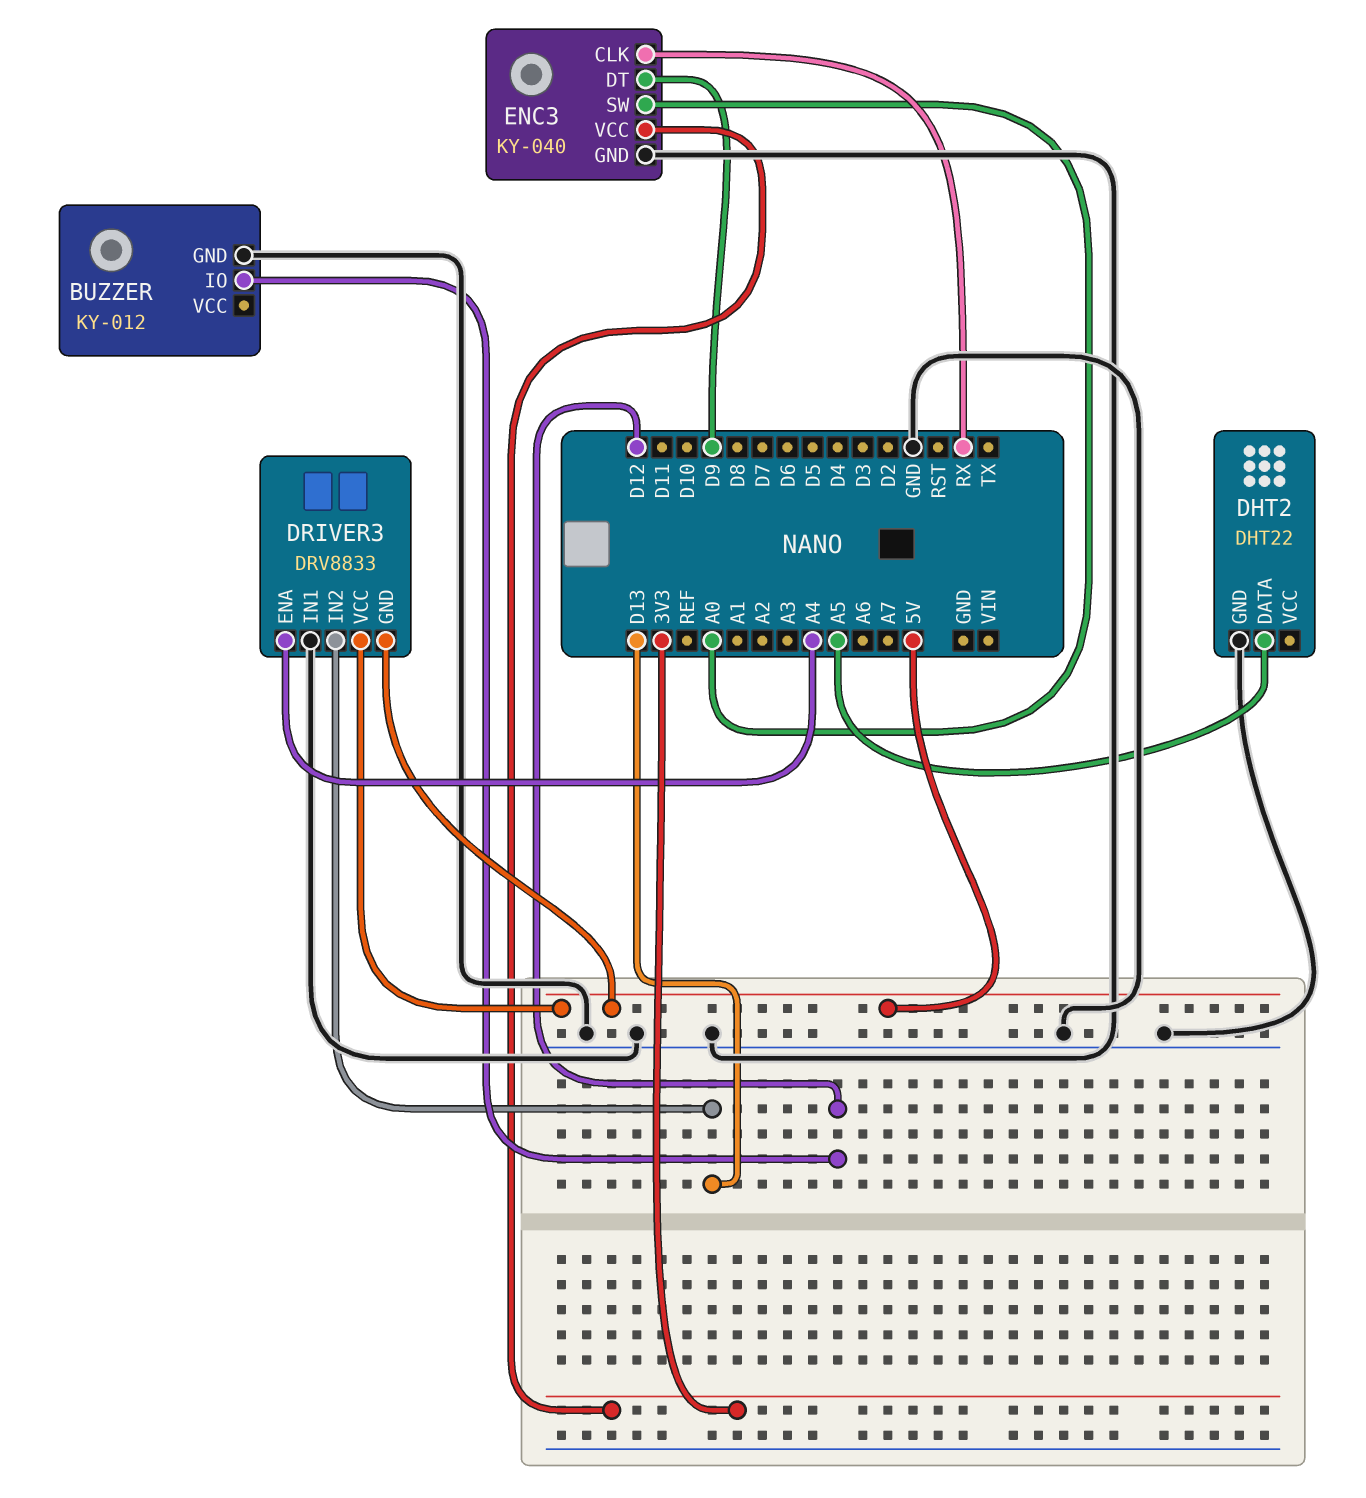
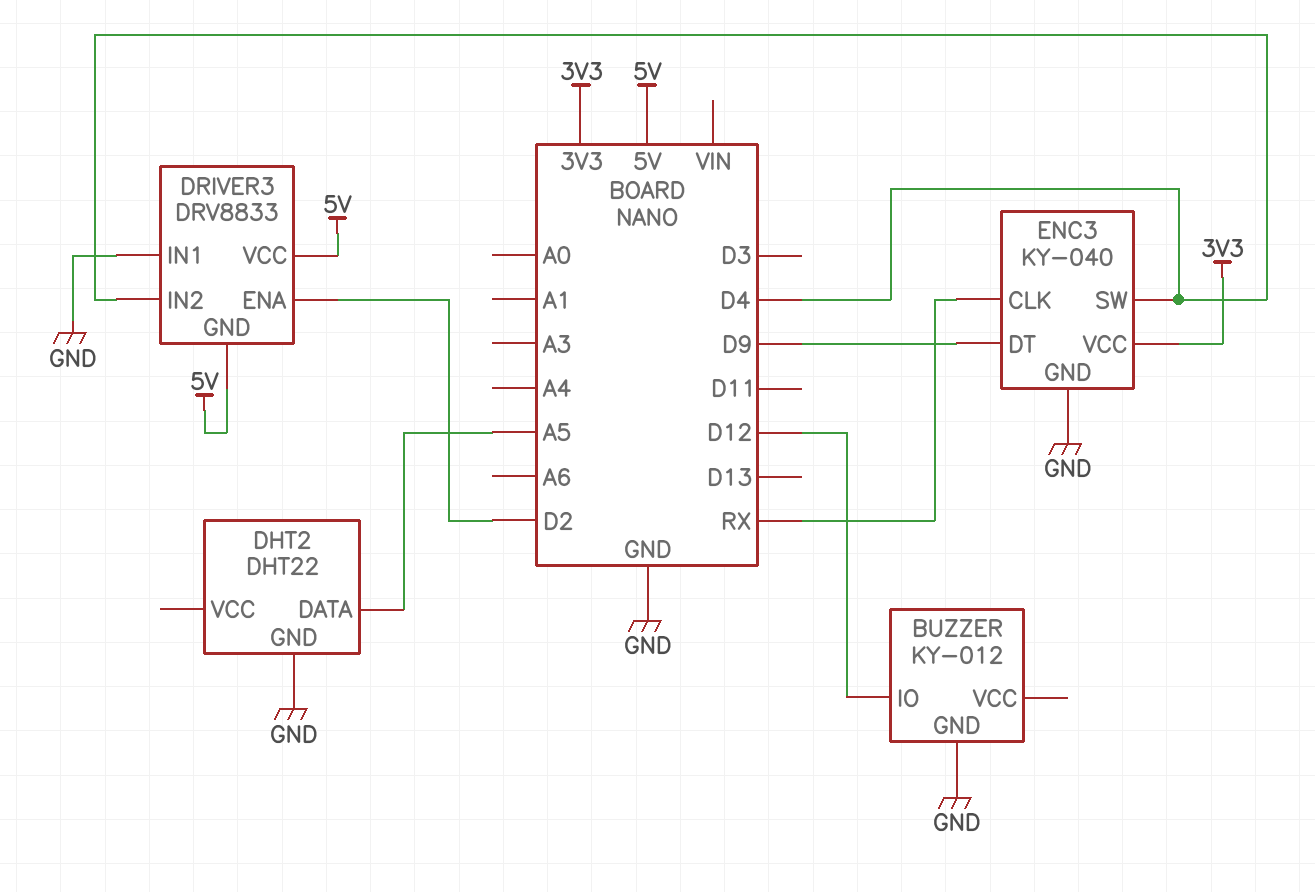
DRIVER3 pin ENA: A4 -> D2
DRIVER3 pin IN2: D13 -> D4
ENC3 pin SW: A0 -> D4

